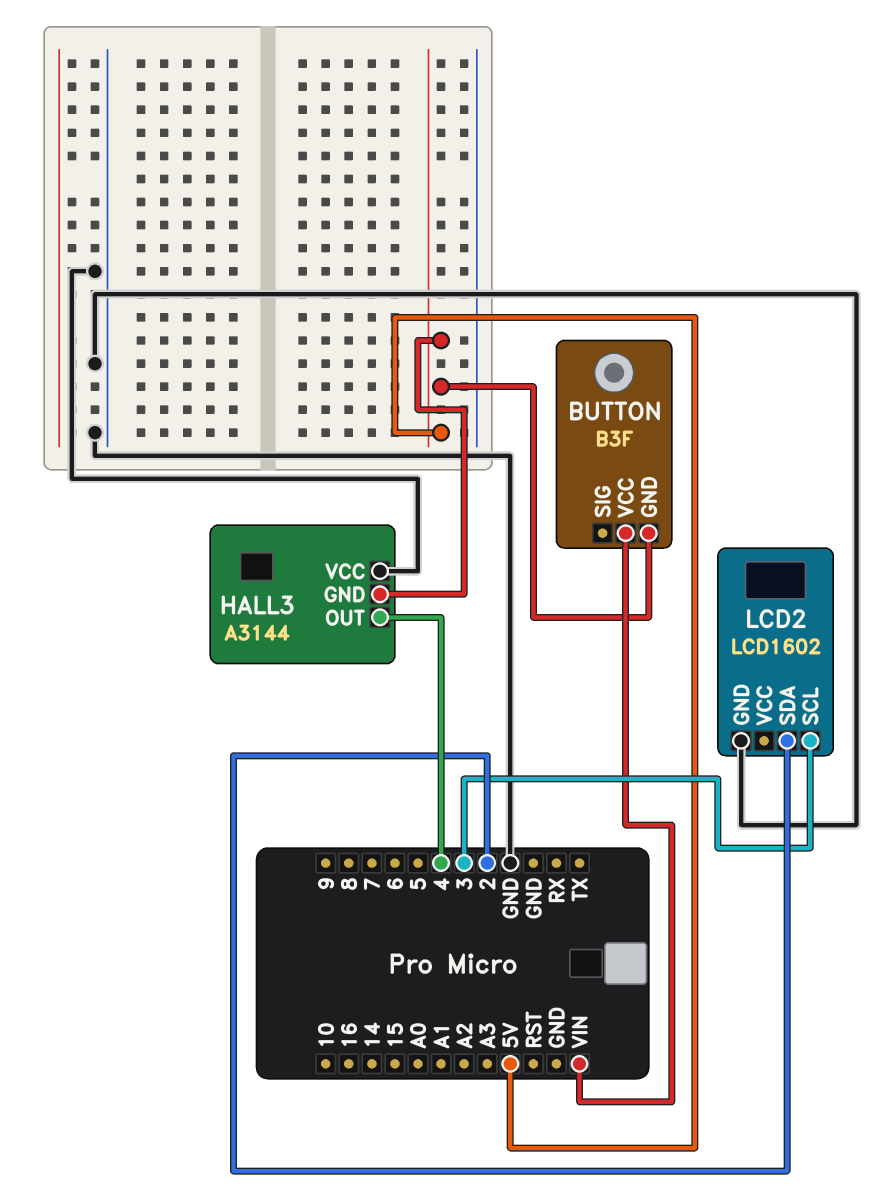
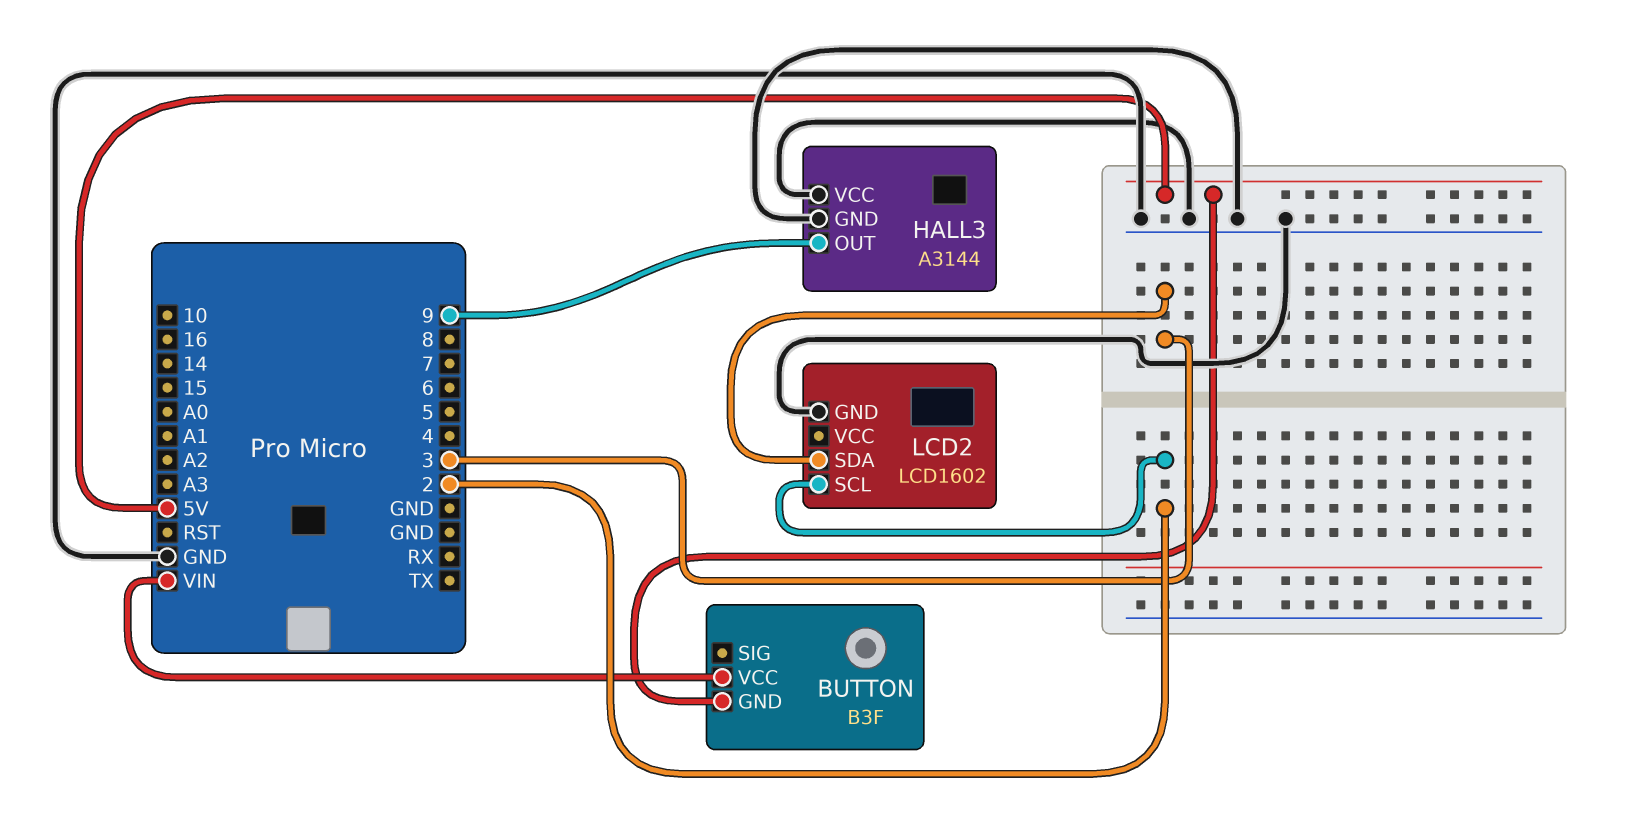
HALL3 pin GND: 5V -> GND
HALL3 pin OUT: 4 -> 9
LCD2 pin SCL: 3 -> 2
LCD2 pin SDA: 2 -> 3

